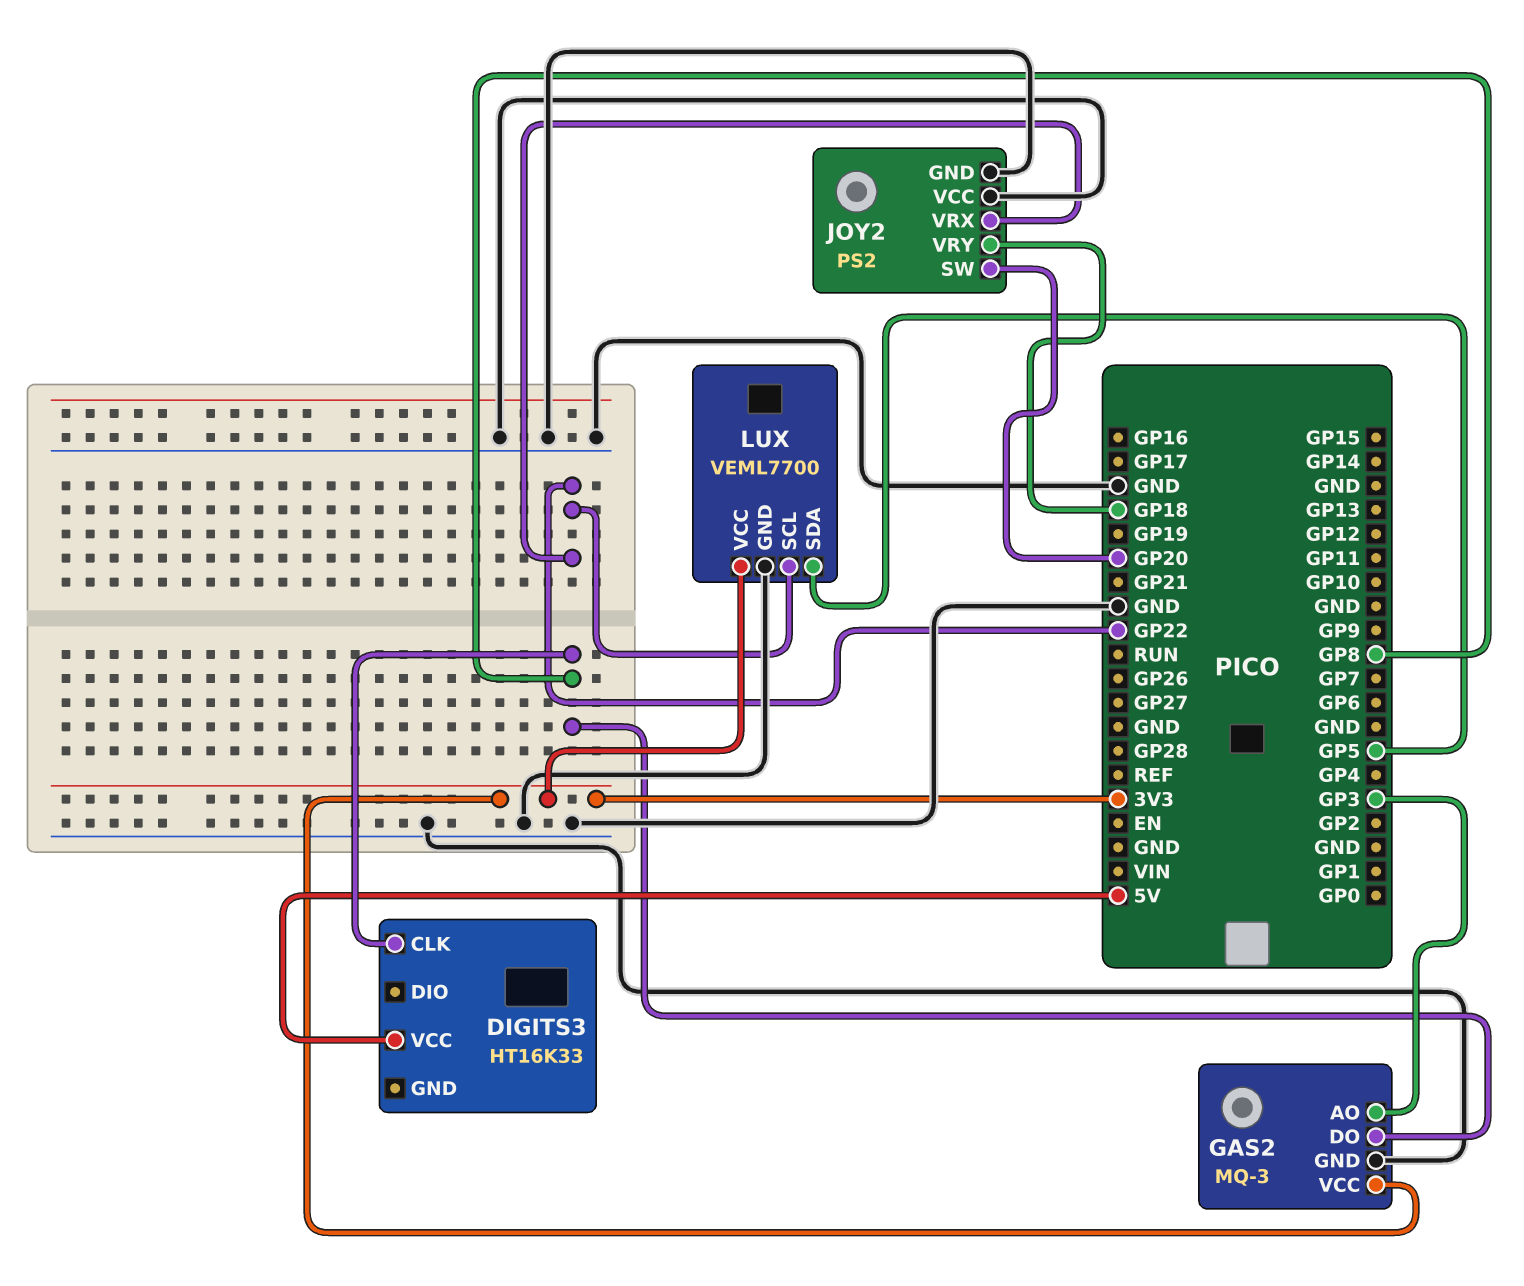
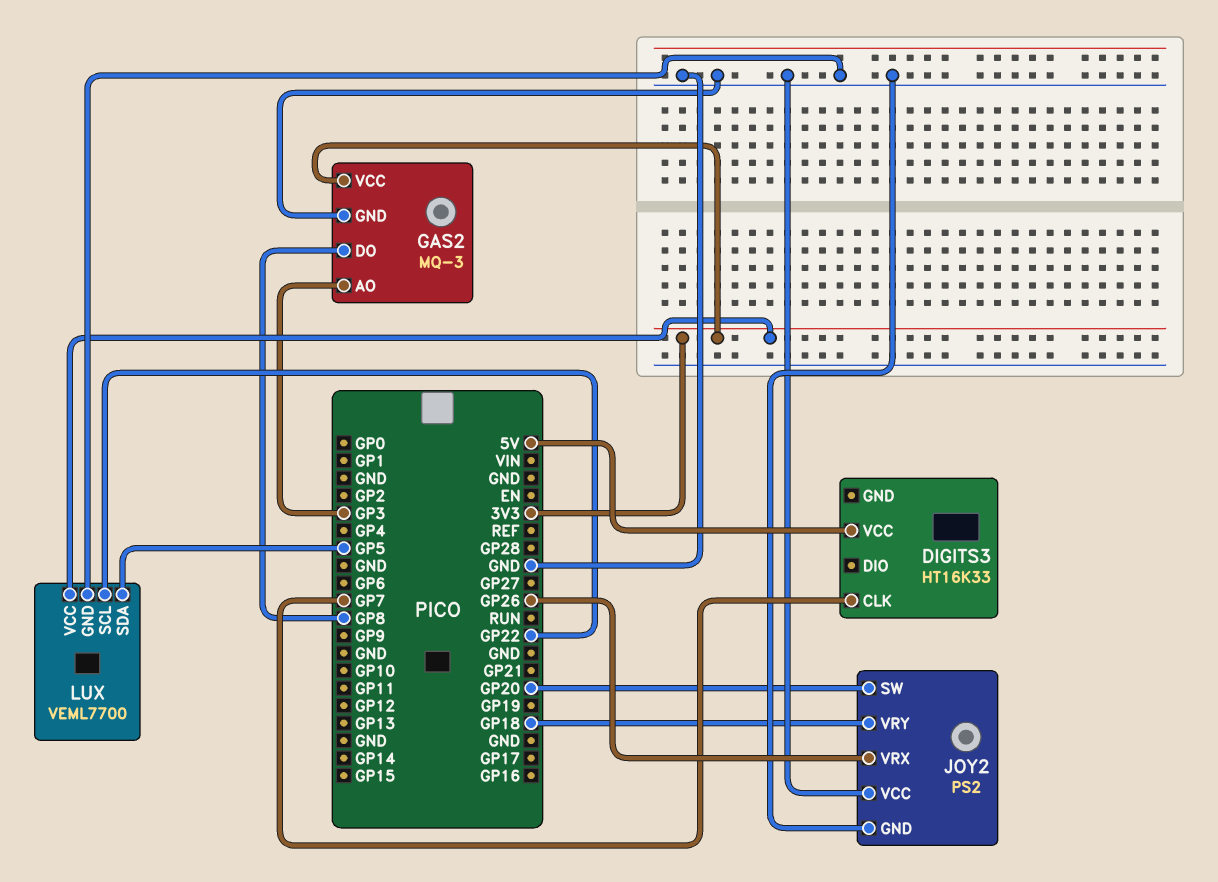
DIGITS3 pin CLK: GP8 -> GP7
JOY2 pin VRX: GP22 -> GP26

